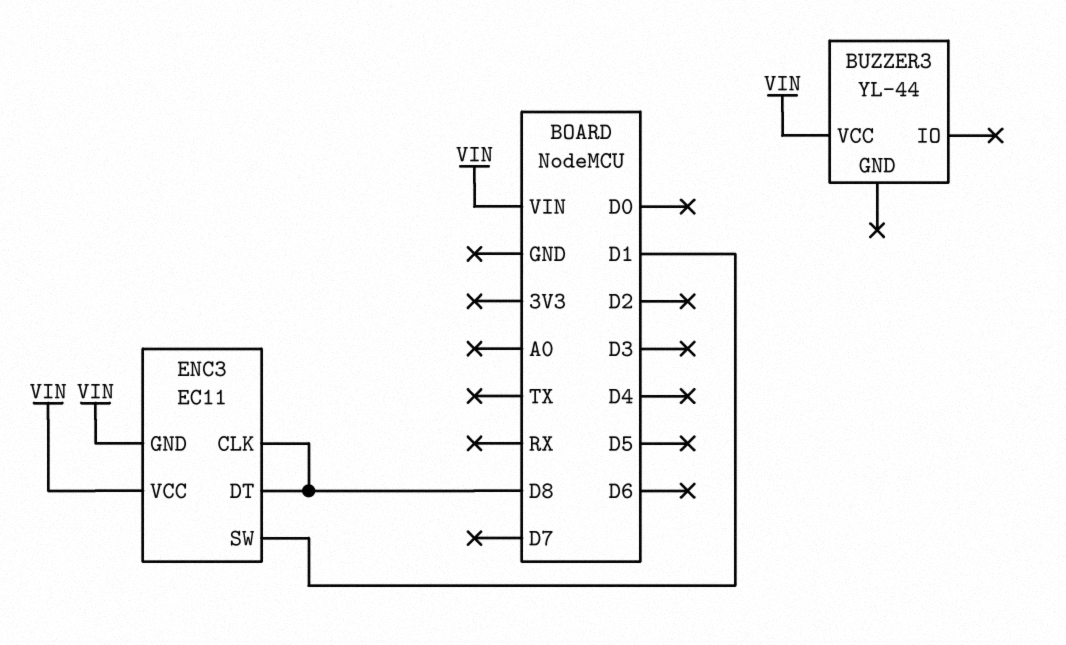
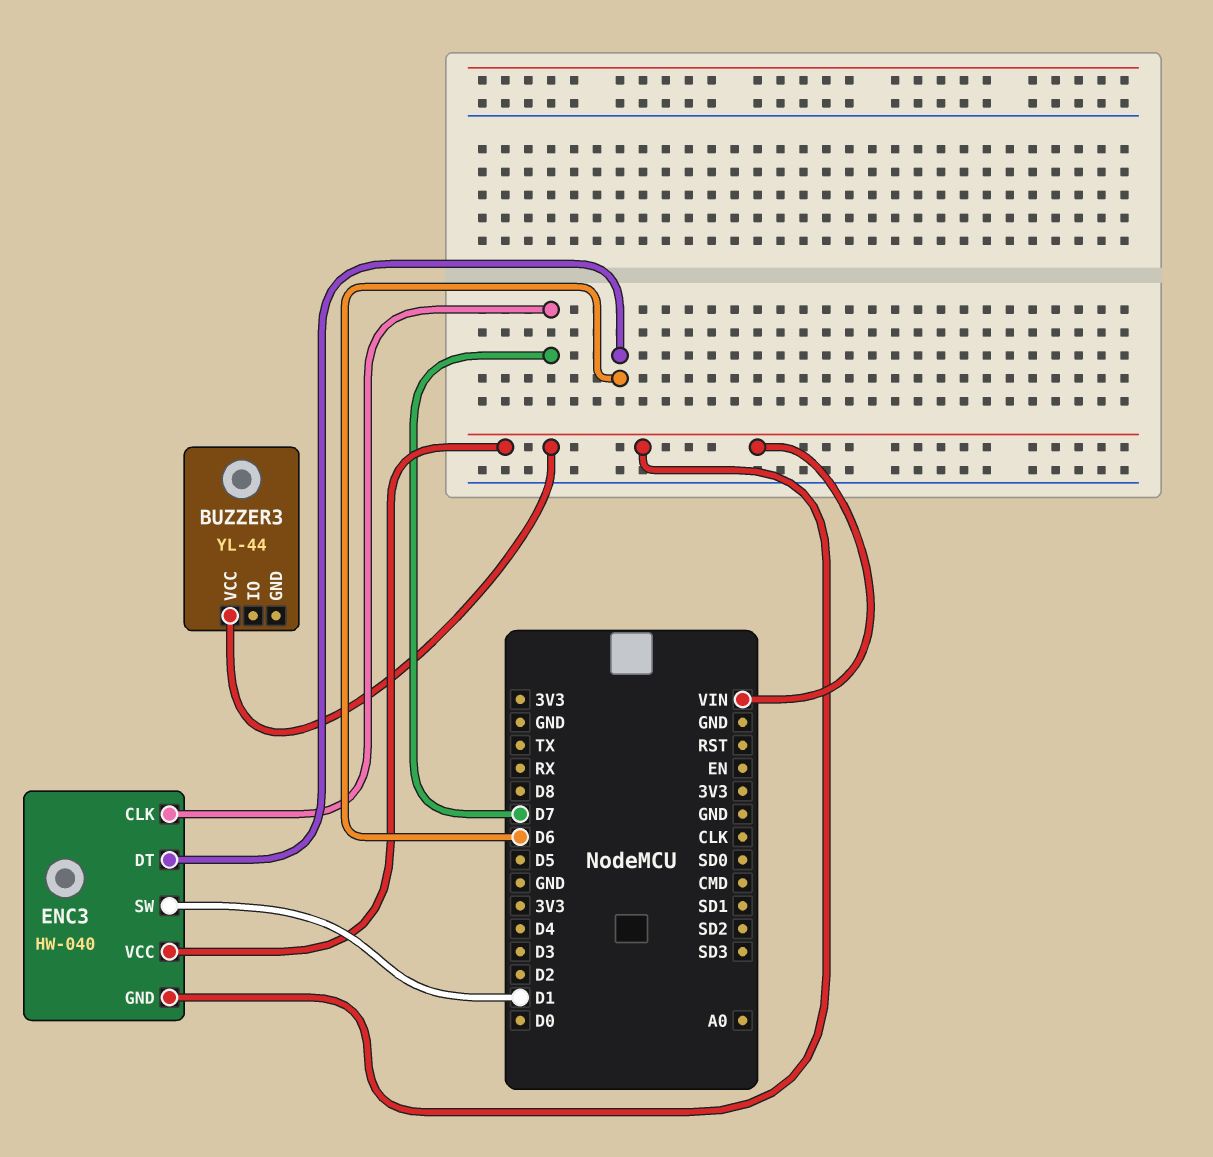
ENC3: EC11 -> HW-040
ENC3 pin CLK: D8 -> D7
ENC3 pin DT: D8 -> D6

